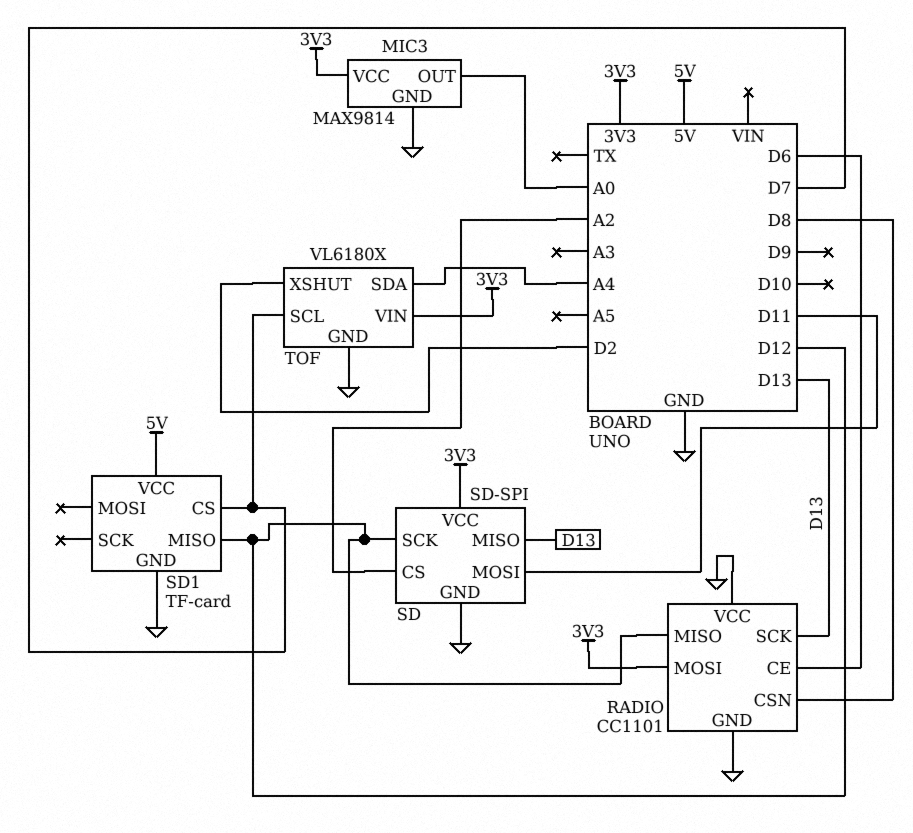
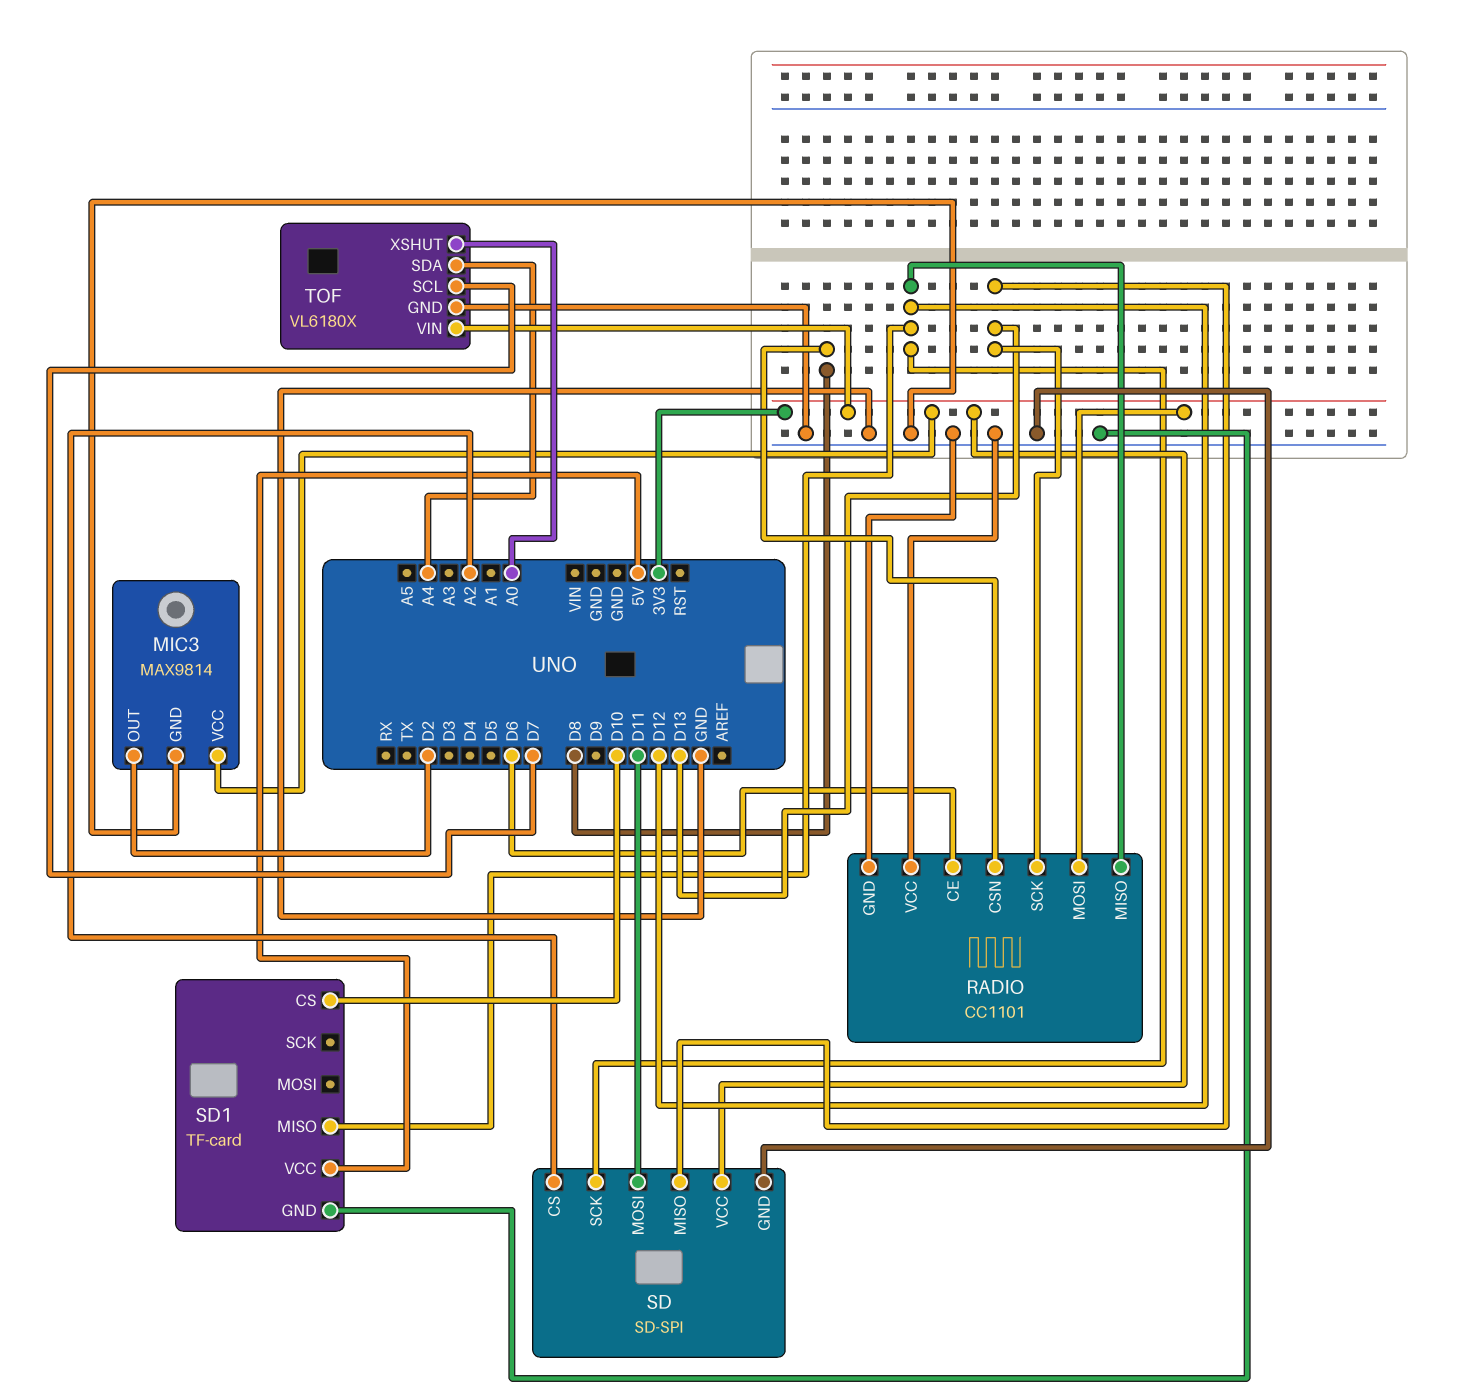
MIC3 pin OUT: A0 -> D2
SD1 pin CS: D7 -> D10
TOF pin XSHUT: D2 -> A0

